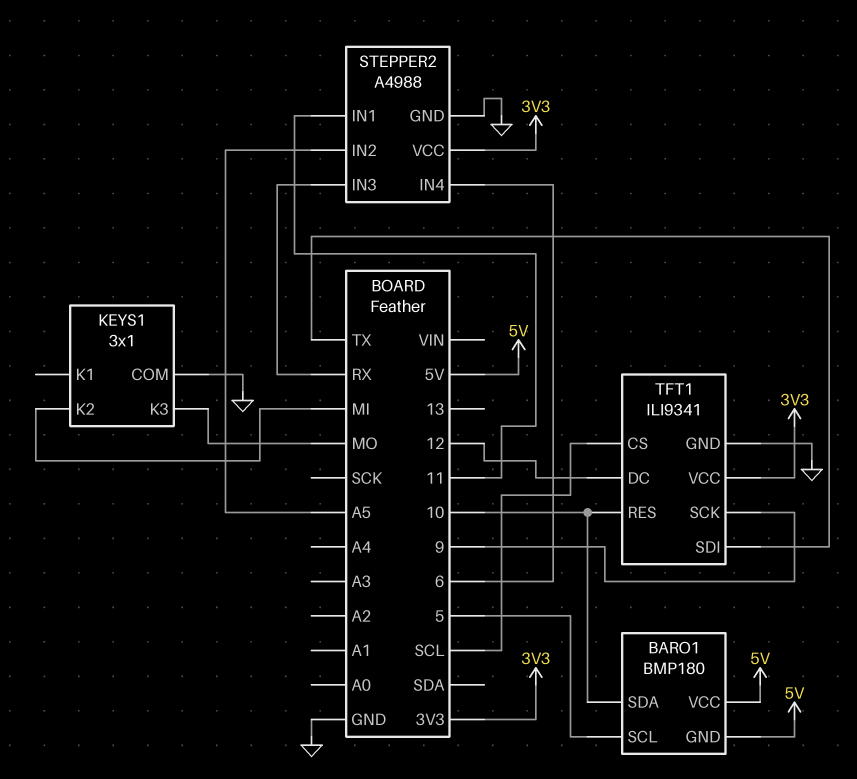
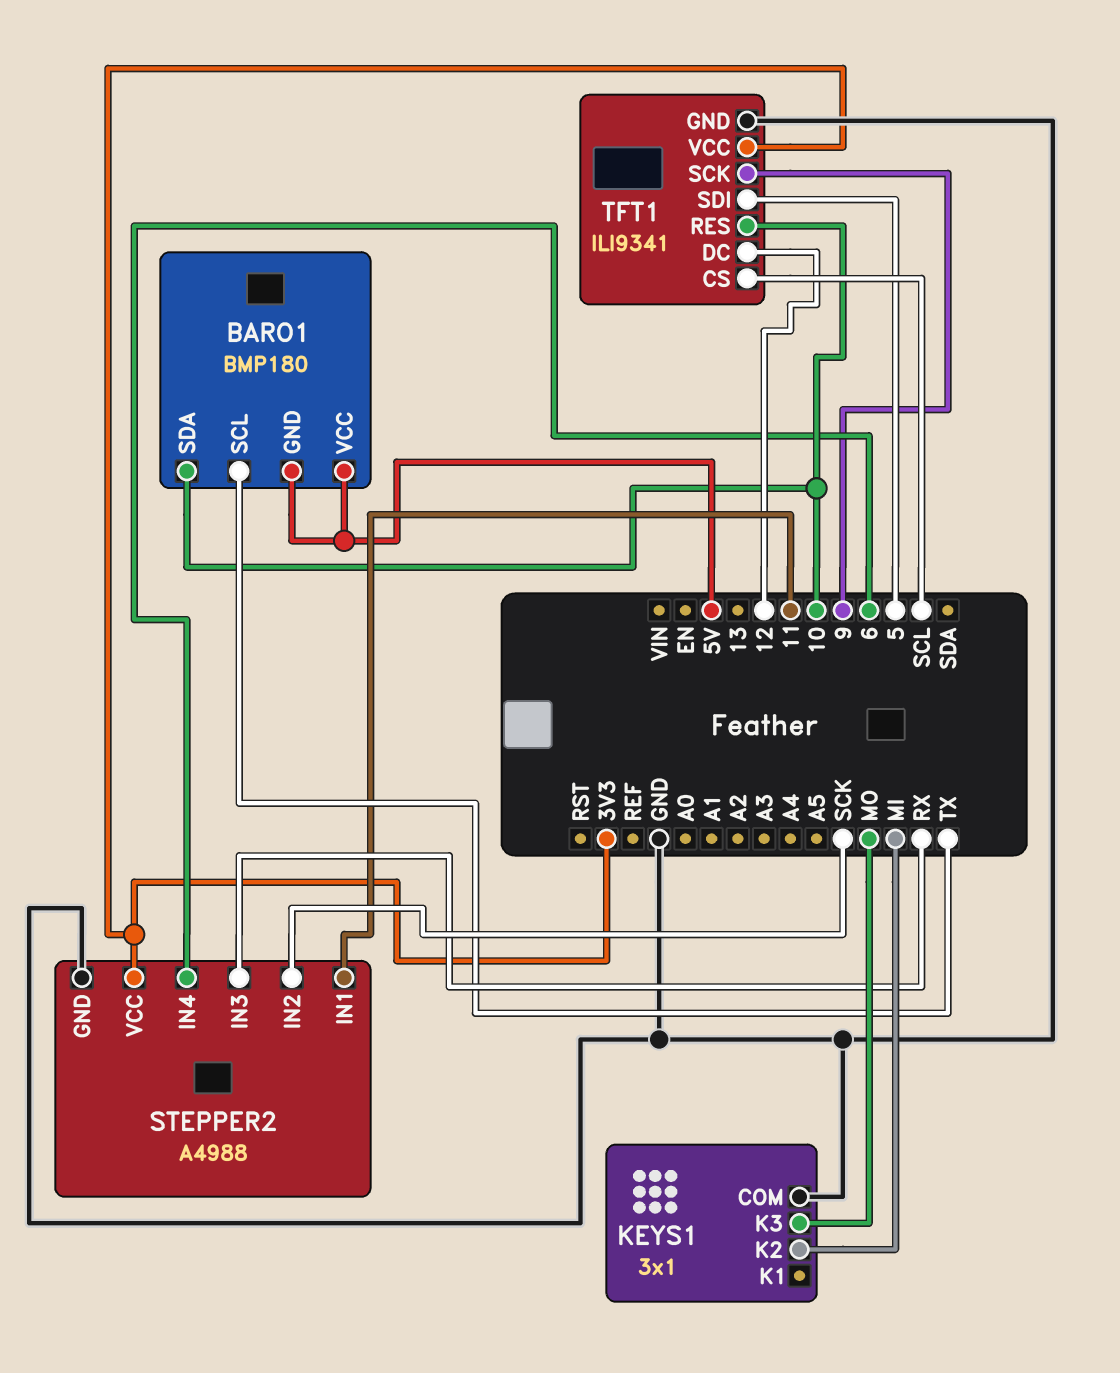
BARO1 pin SCL: 5 -> TX
STEPPER2 pin IN2: A5 -> SCK
TFT1 pin SDI: TX -> 5

